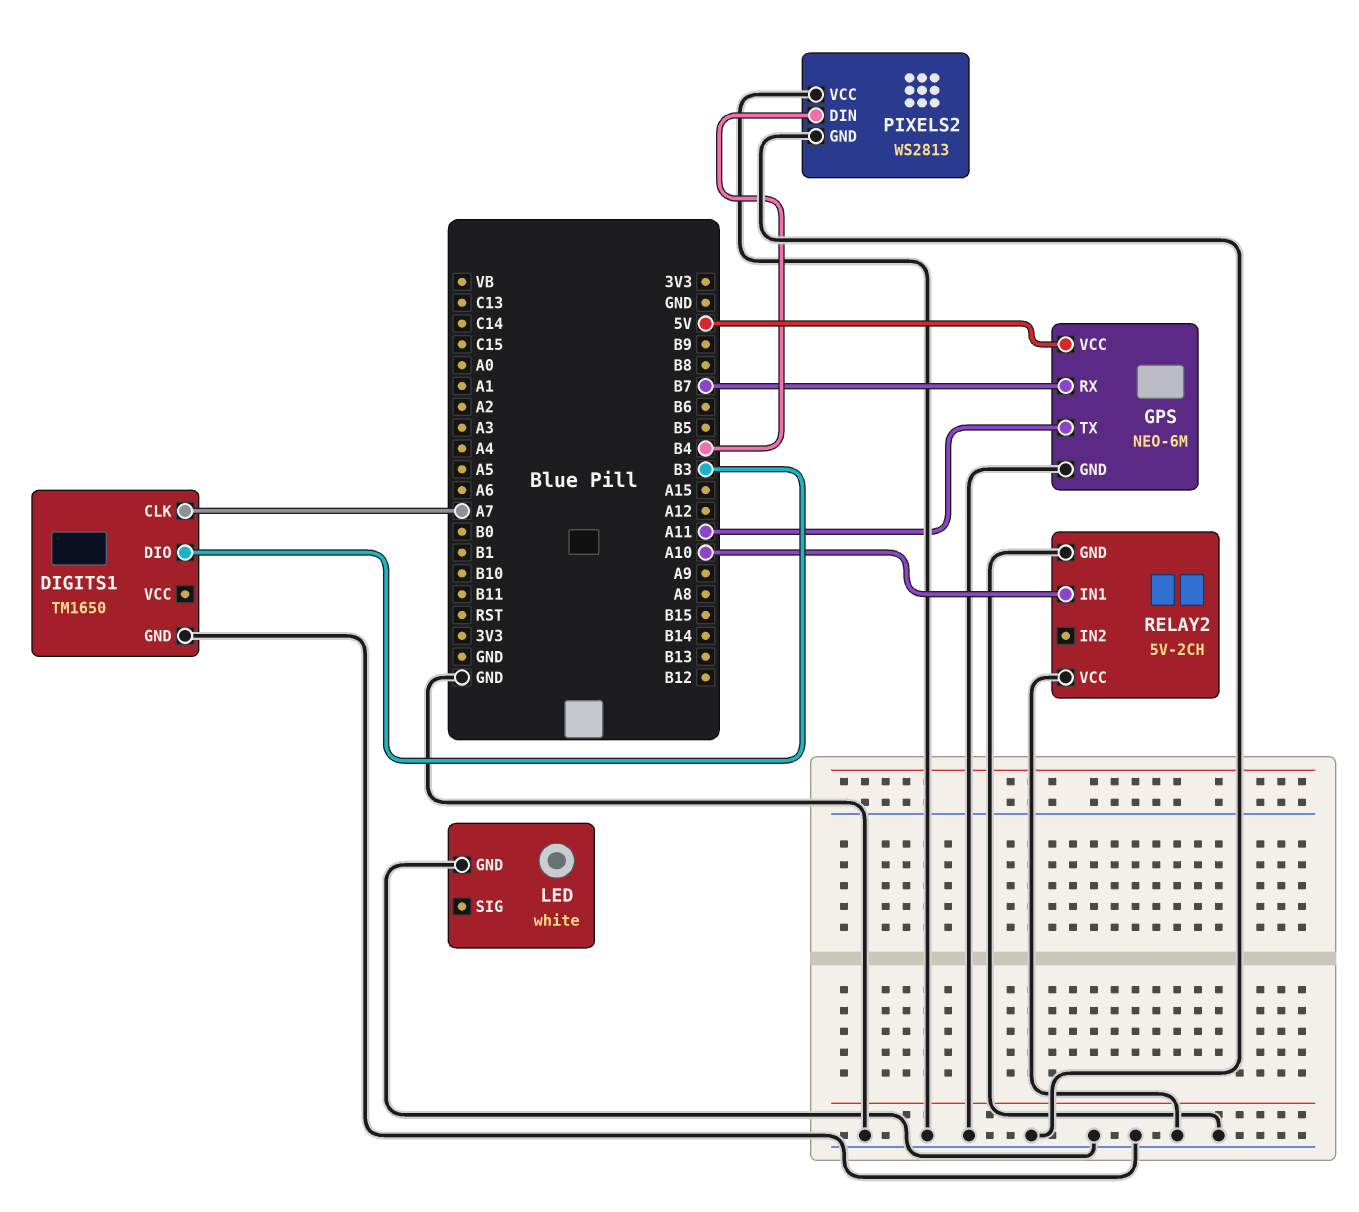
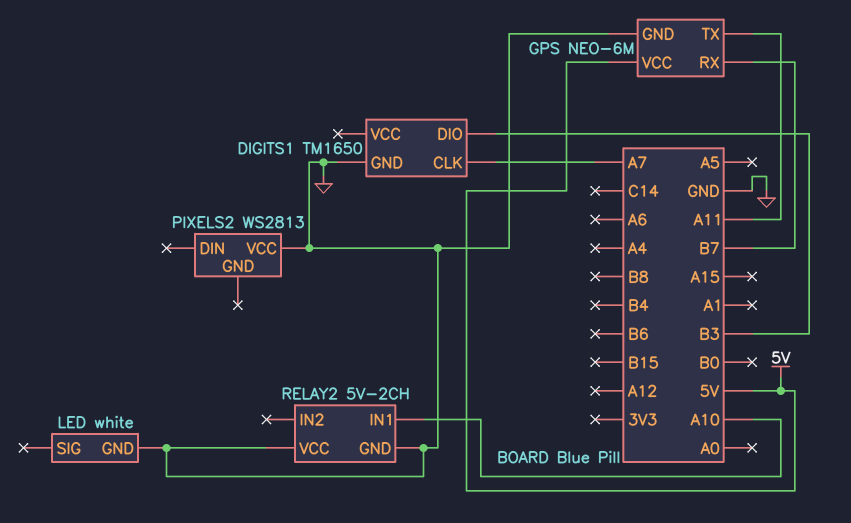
PIXELS2 pin DIN: B4 -> none
PIXELS2 pin GND: GND -> none

